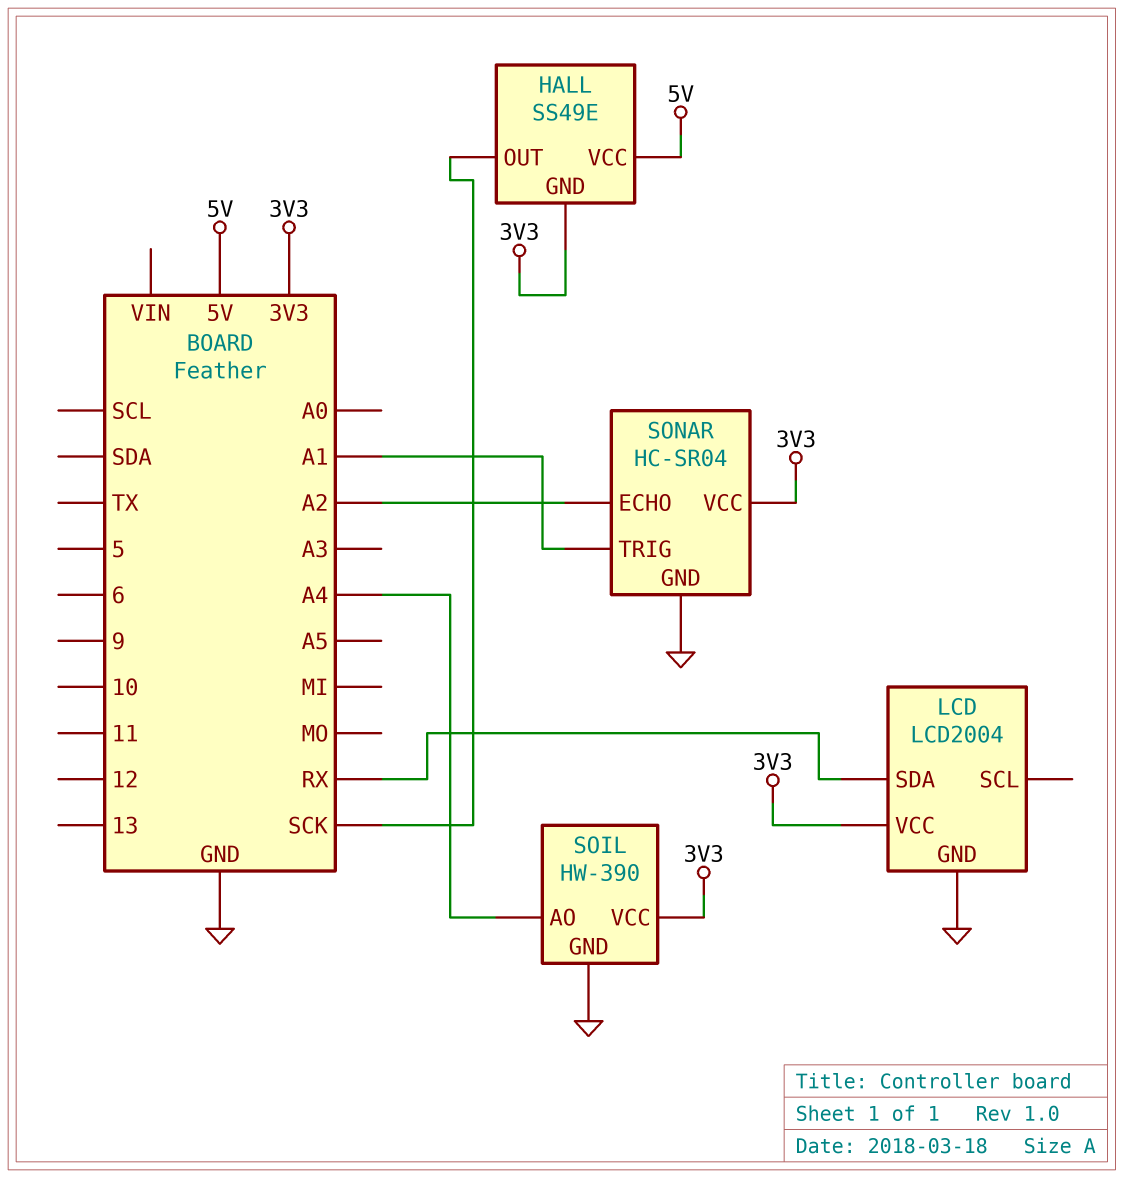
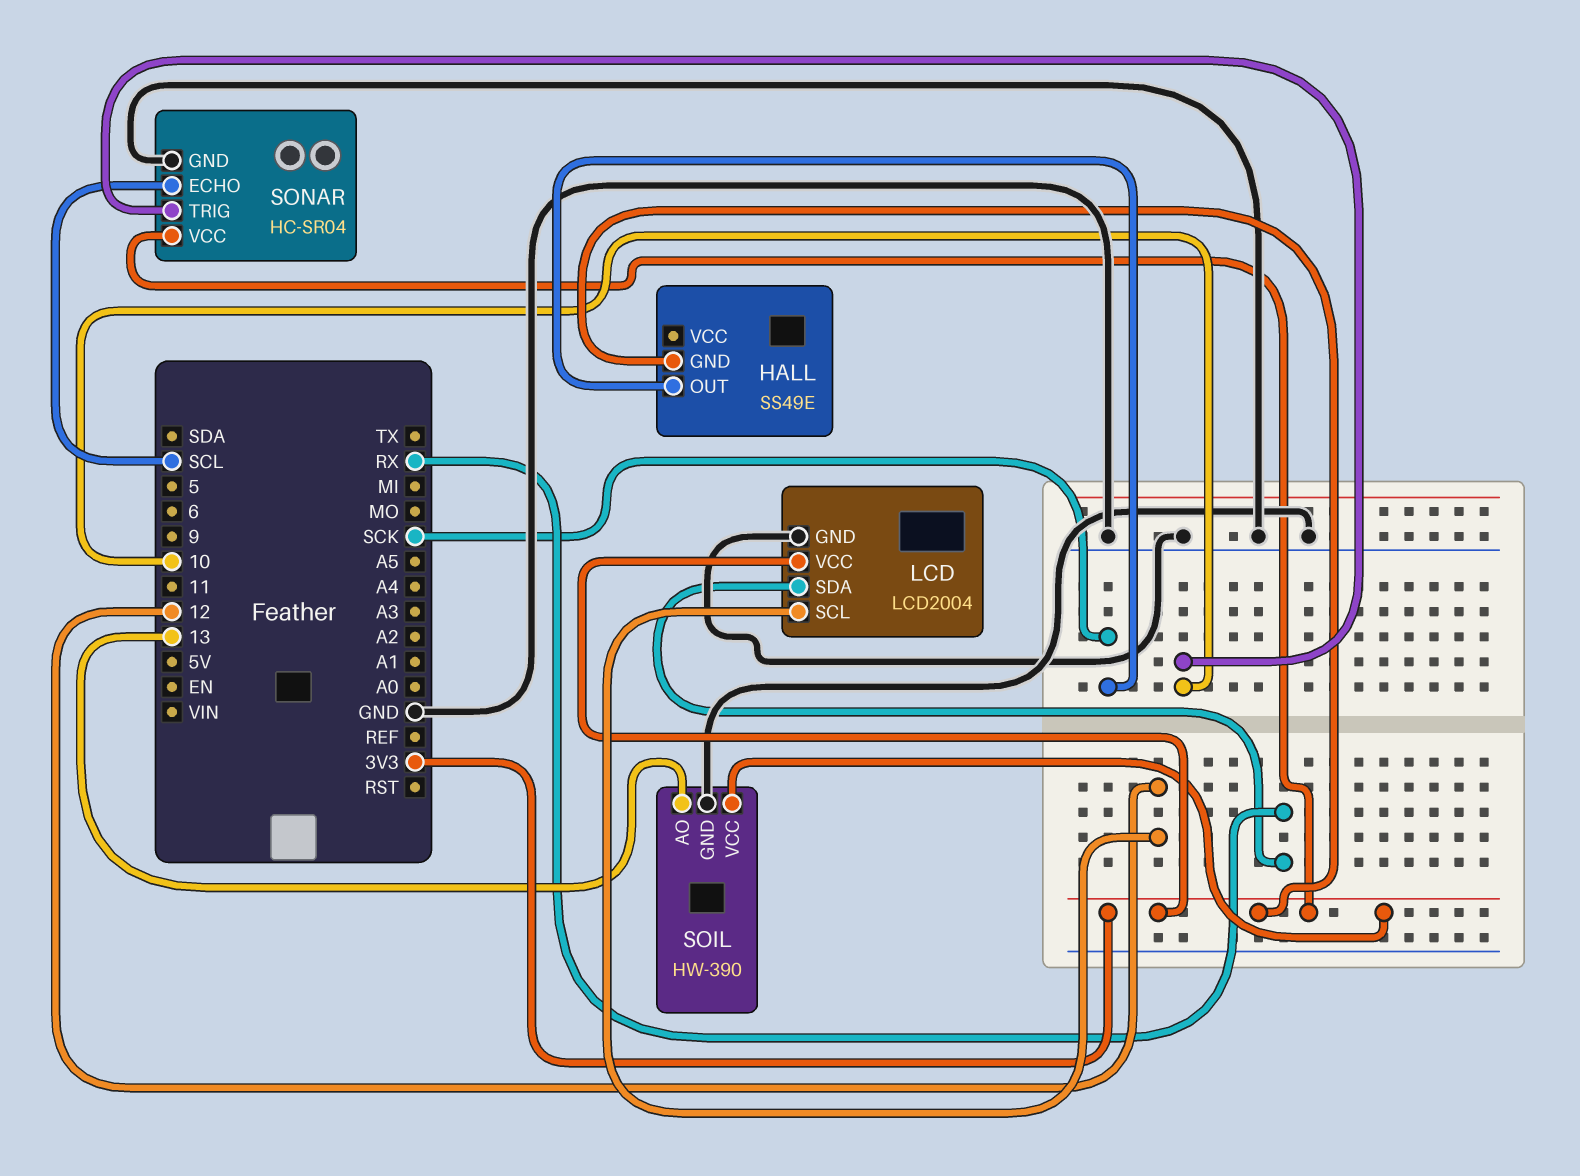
HALL pin VCC: 5V -> none
LCD pin SCL: none -> 12
SOIL pin AO: A4 -> 13
SONAR pin ECHO: A2 -> SCL
SONAR pin TRIG: A1 -> 10

